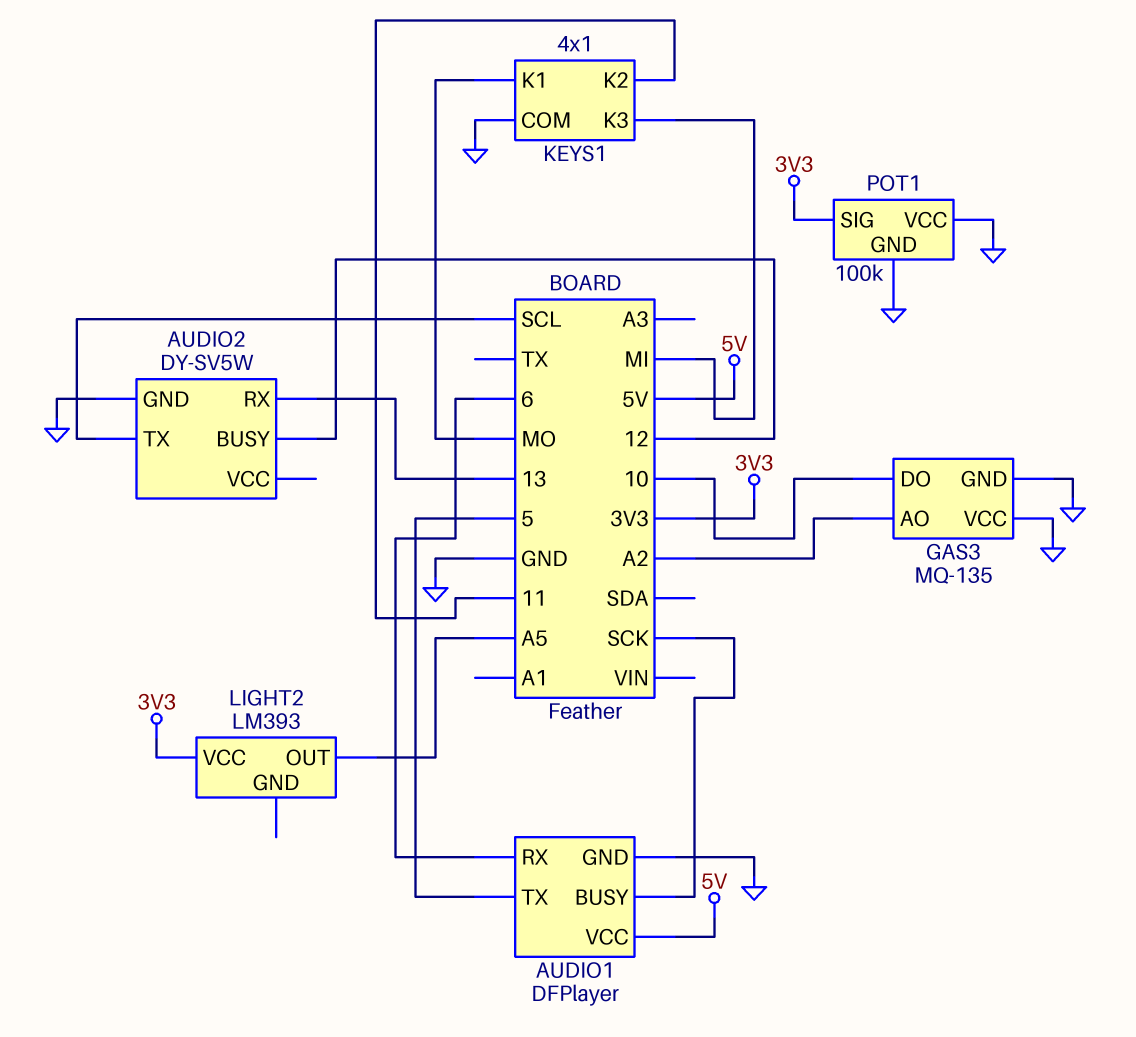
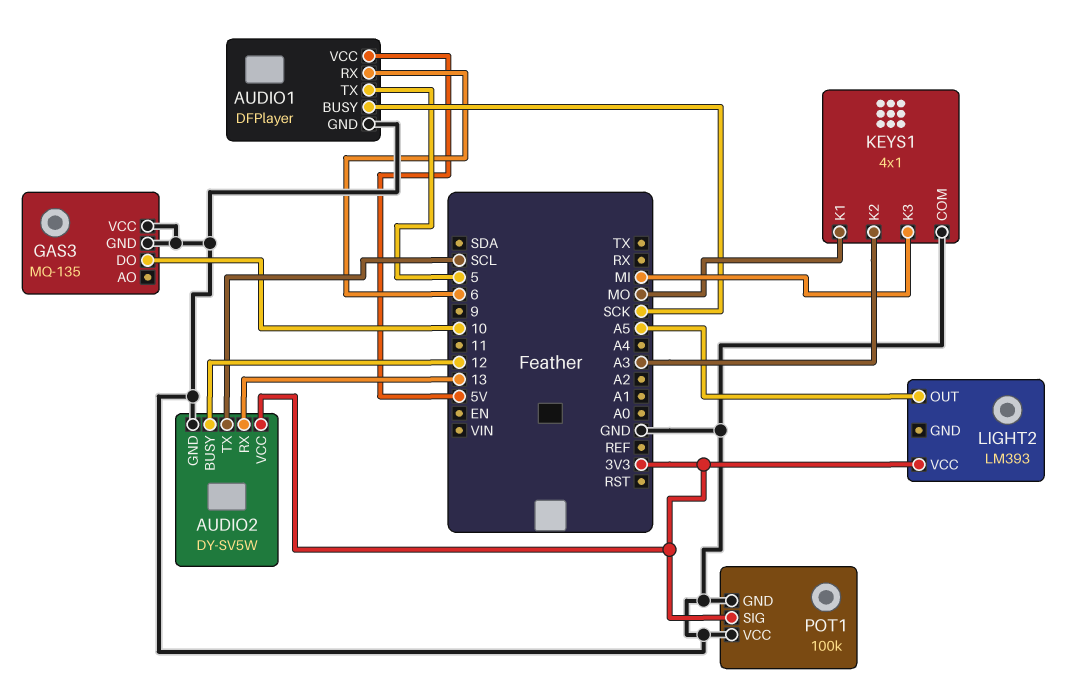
AUDIO2 pin VCC: none -> 3V3
GAS3 pin AO: A2 -> none
KEYS1 pin K2: 11 -> A3

